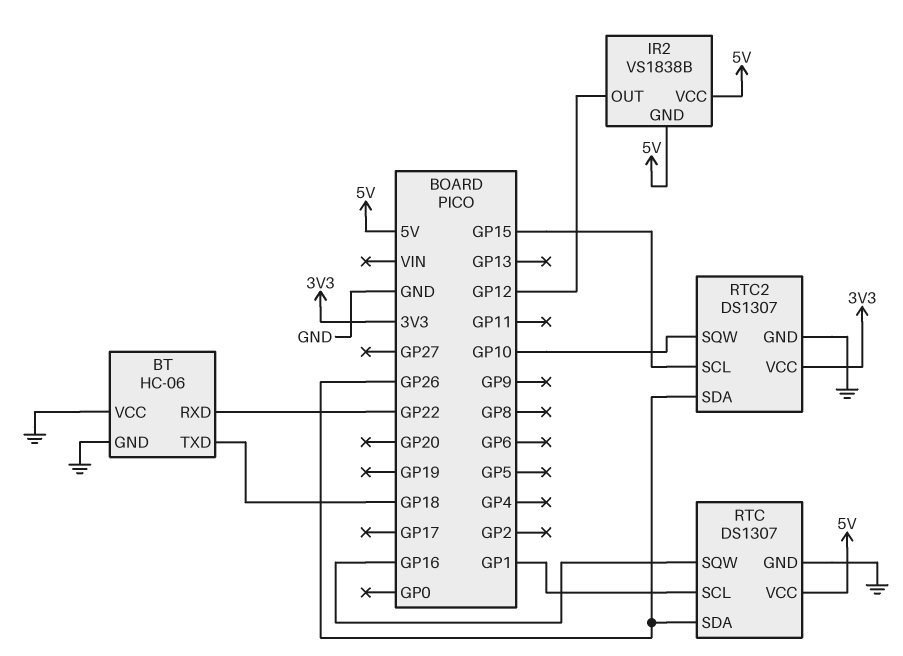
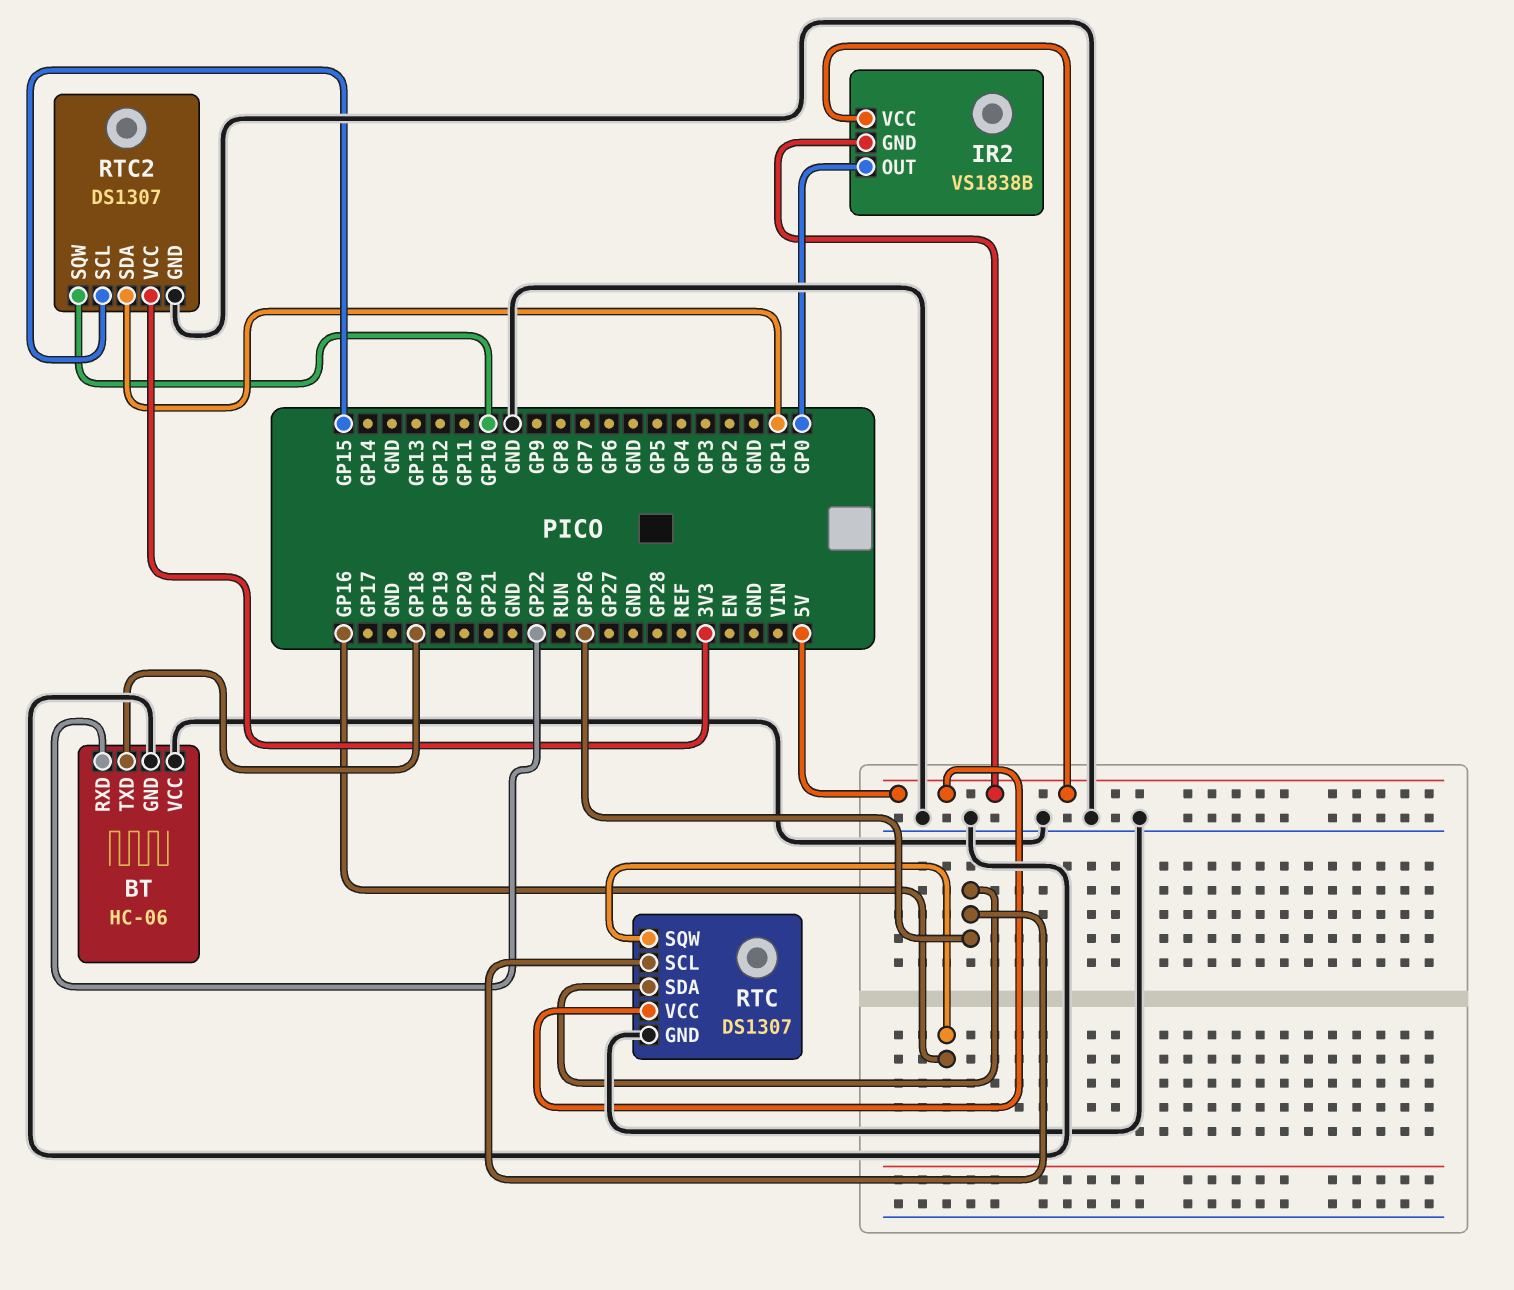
IR2 pin OUT: GP12 -> GP0
RTC pin SCL: GP1 -> GP26
RTC2 pin SDA: GP26 -> GP1

